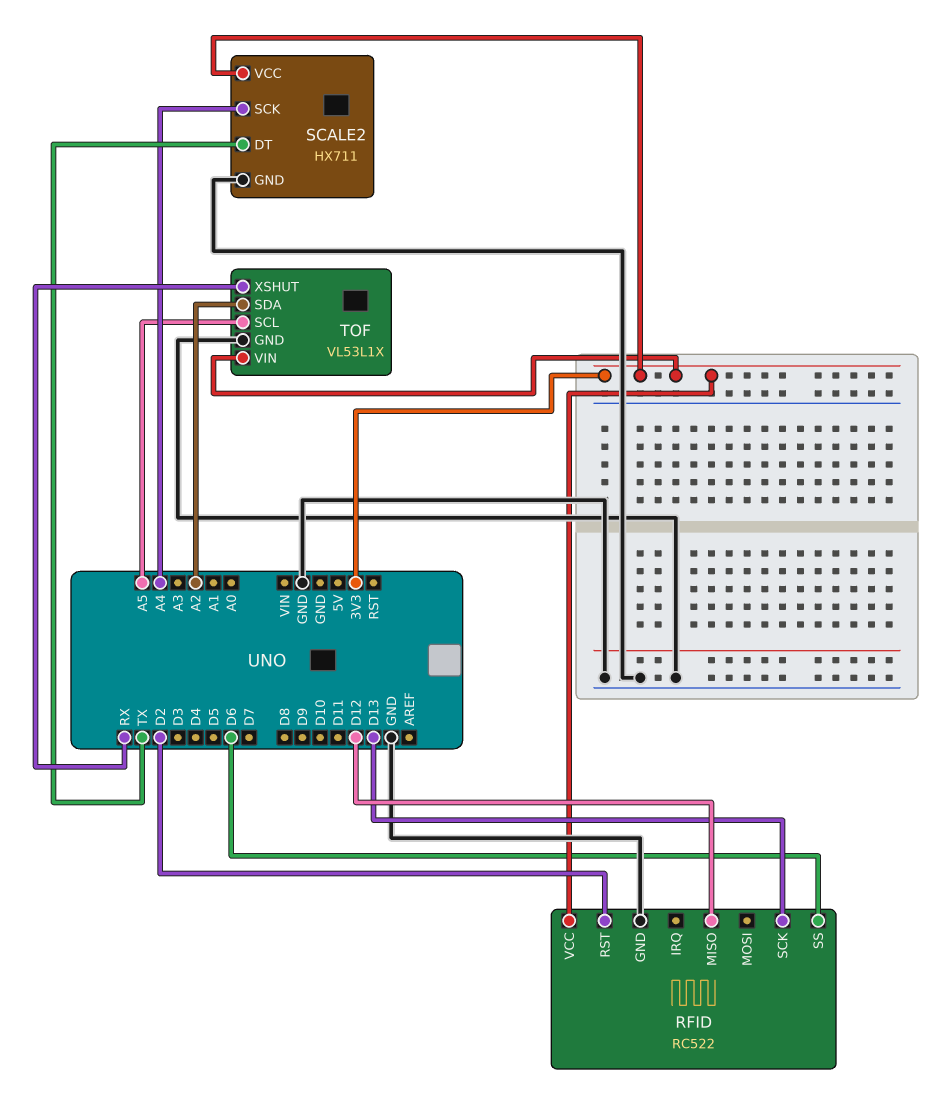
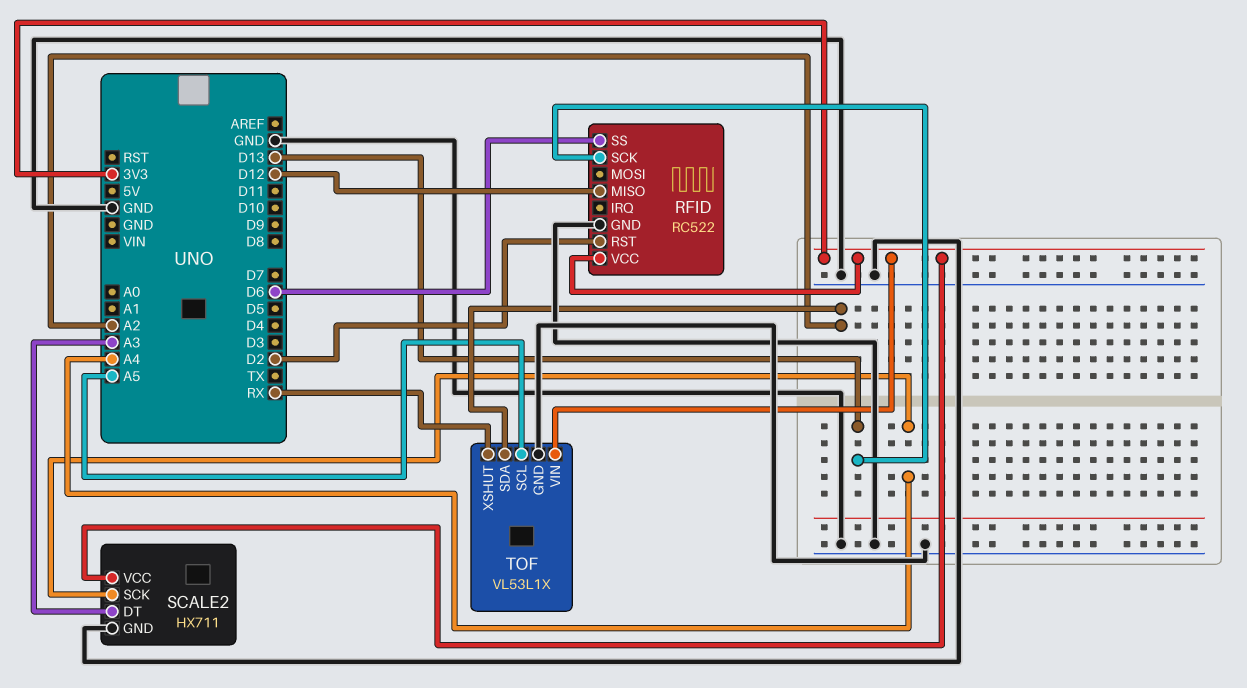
SCALE2 pin DT: TX -> A3

